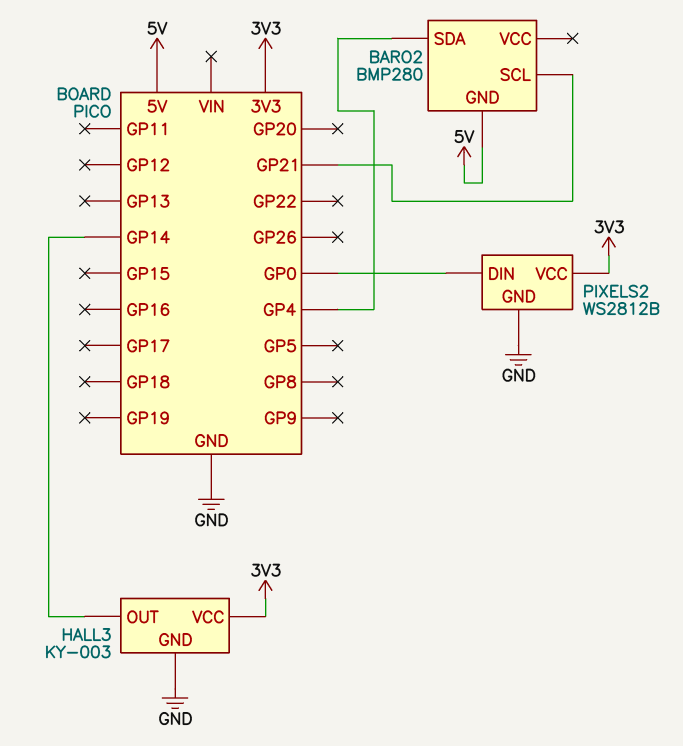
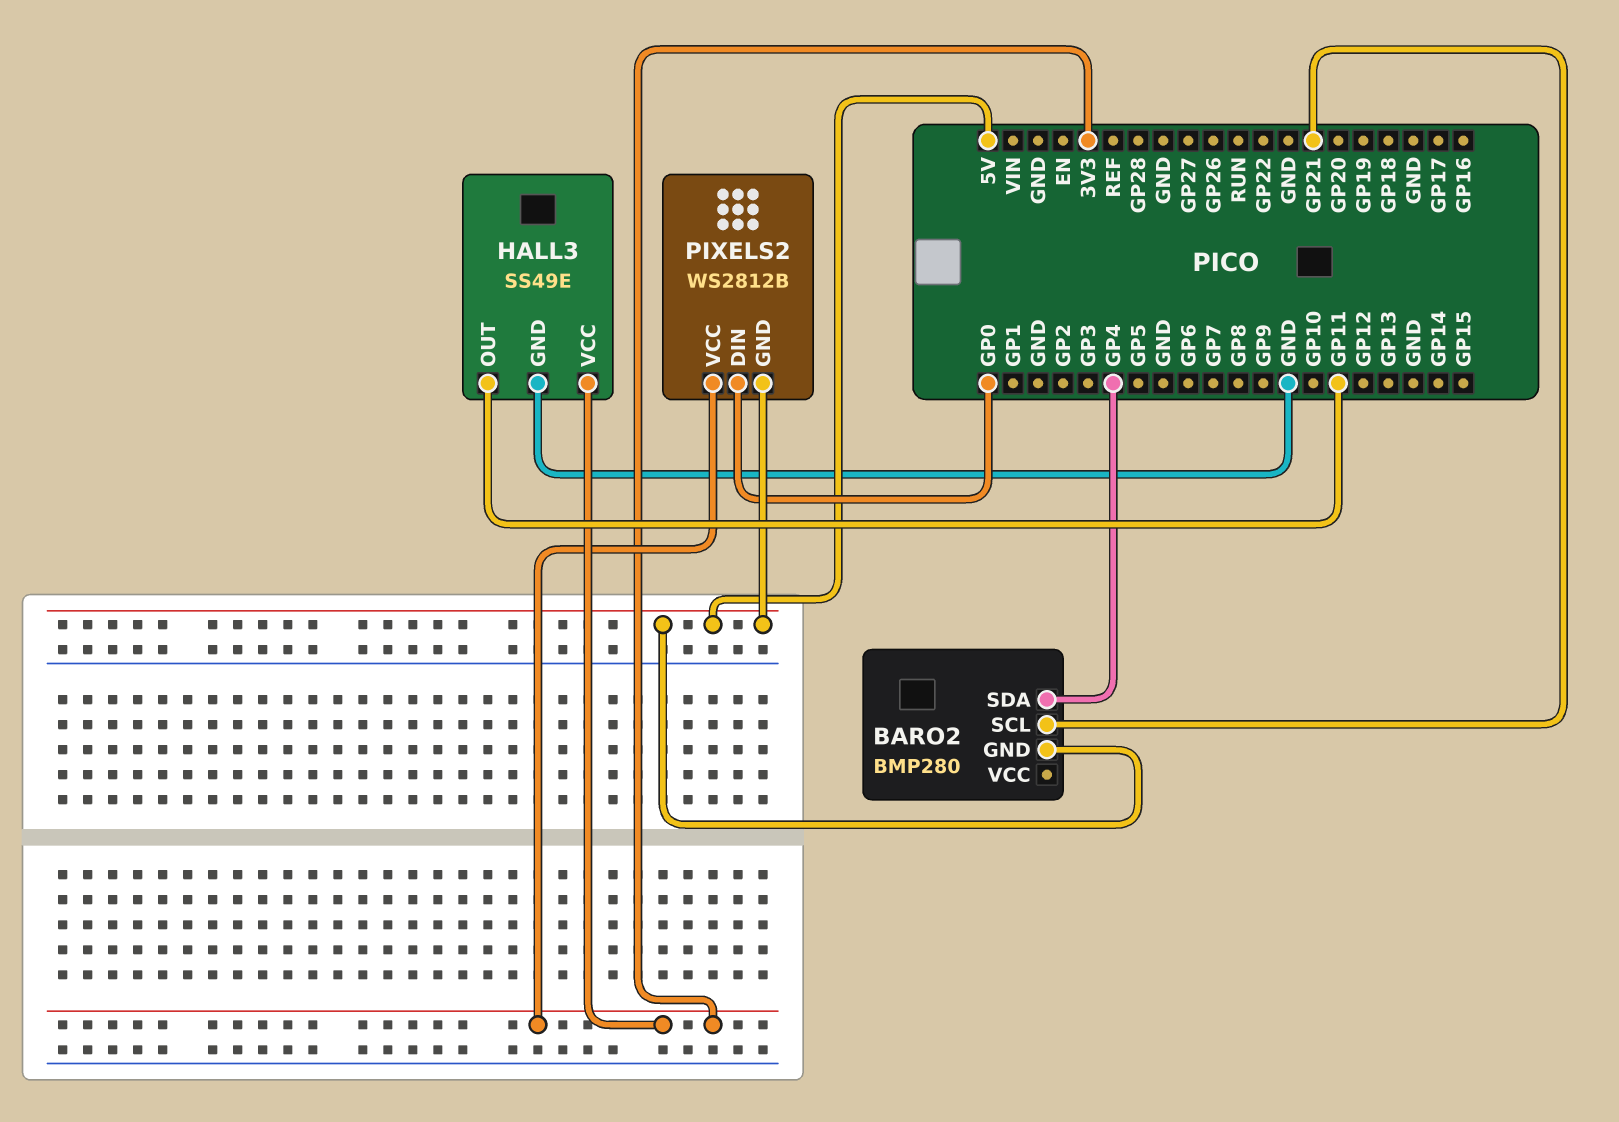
HALL3: KY-003 -> SS49E
HALL3 pin OUT: GP14 -> GP11
PIXELS2 pin GND: GND -> 5V

